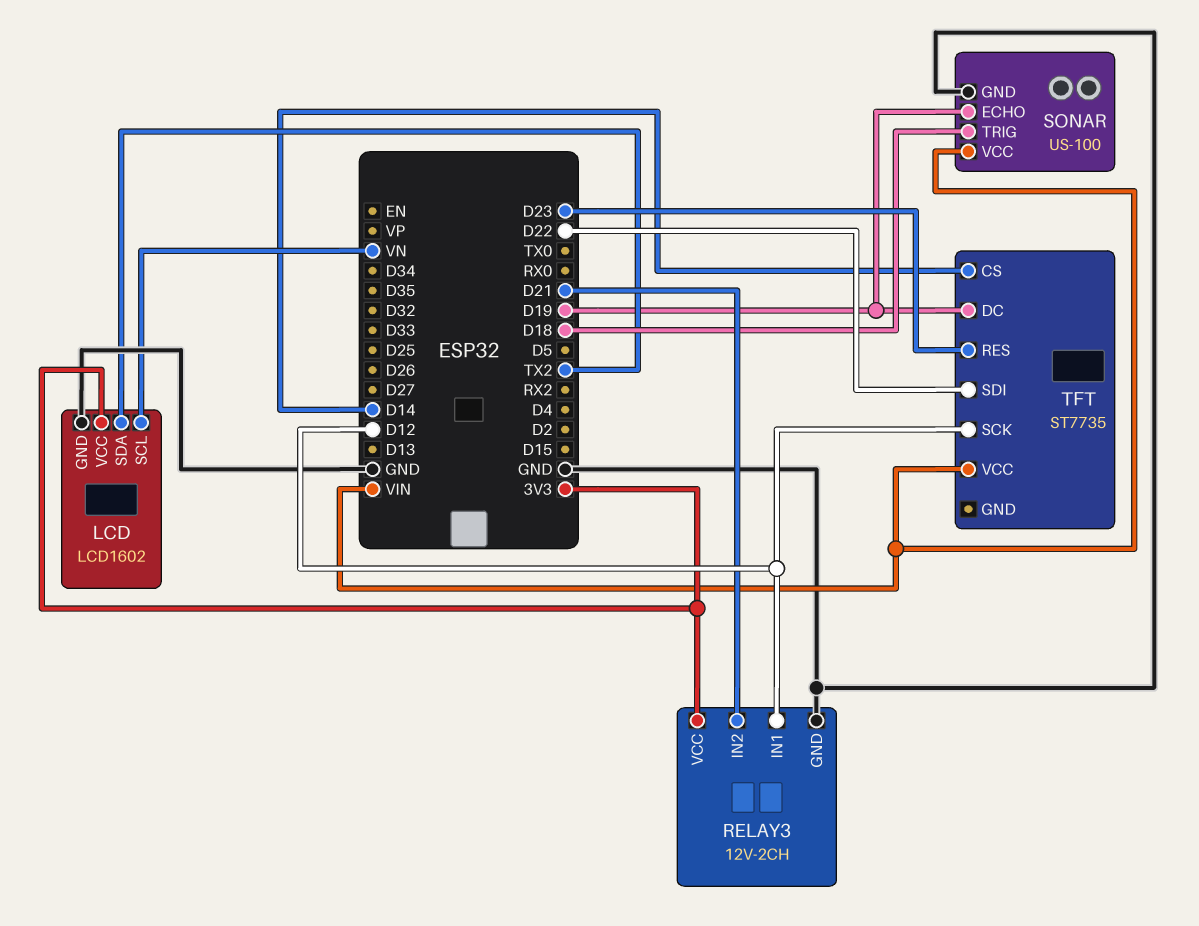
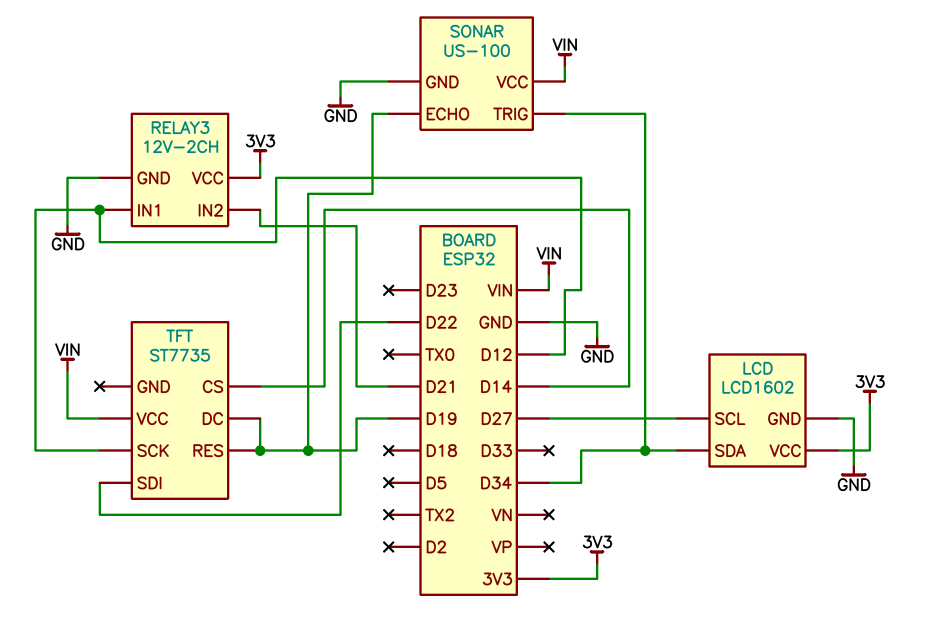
LCD pin SCL: VN -> D27
LCD pin SDA: TX2 -> D34
SONAR pin TRIG: D18 -> D34
TFT pin RES: D23 -> D19

